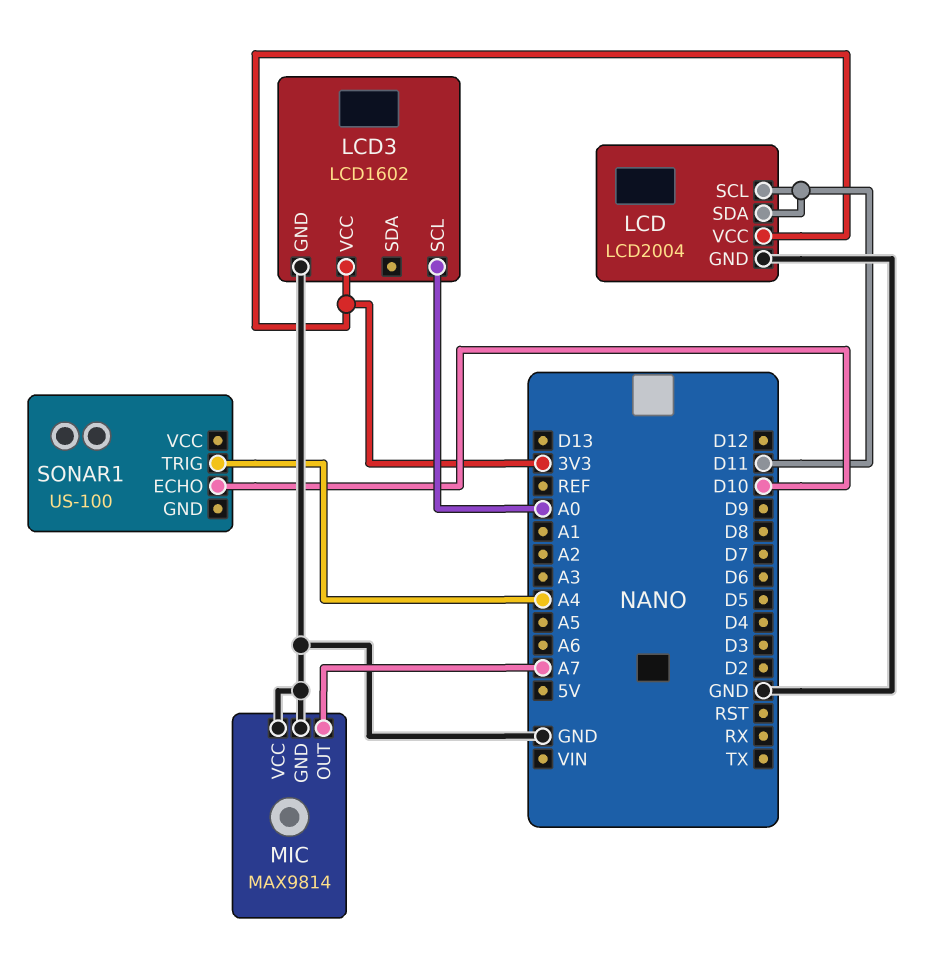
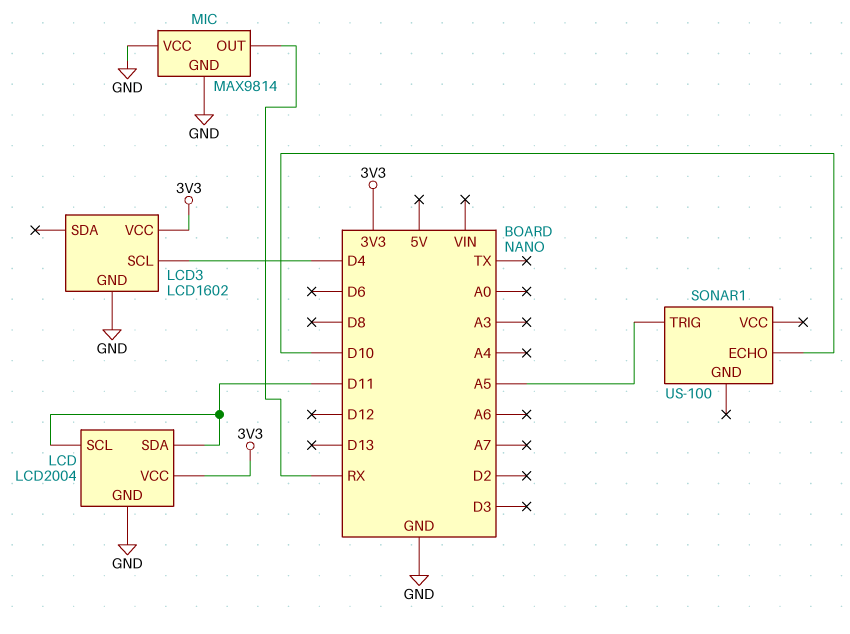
LCD3 pin SCL: A0 -> D4
MIC pin OUT: A7 -> RX
SONAR1 pin TRIG: A4 -> A5

